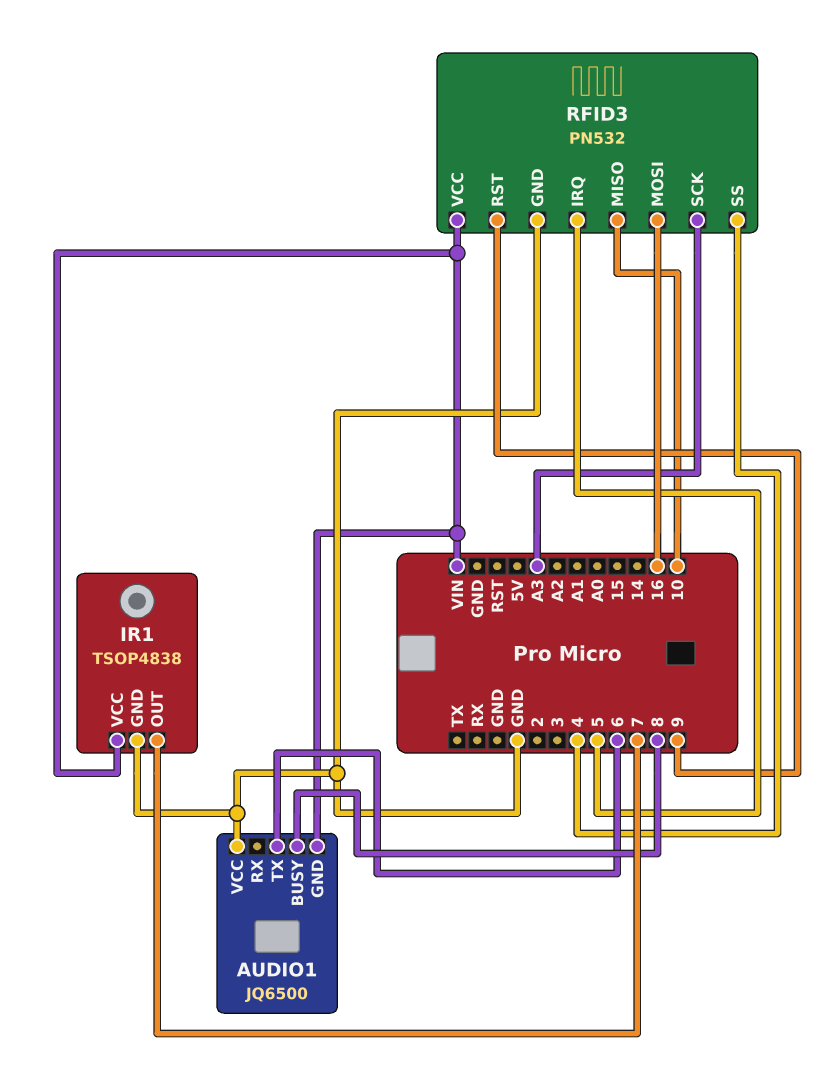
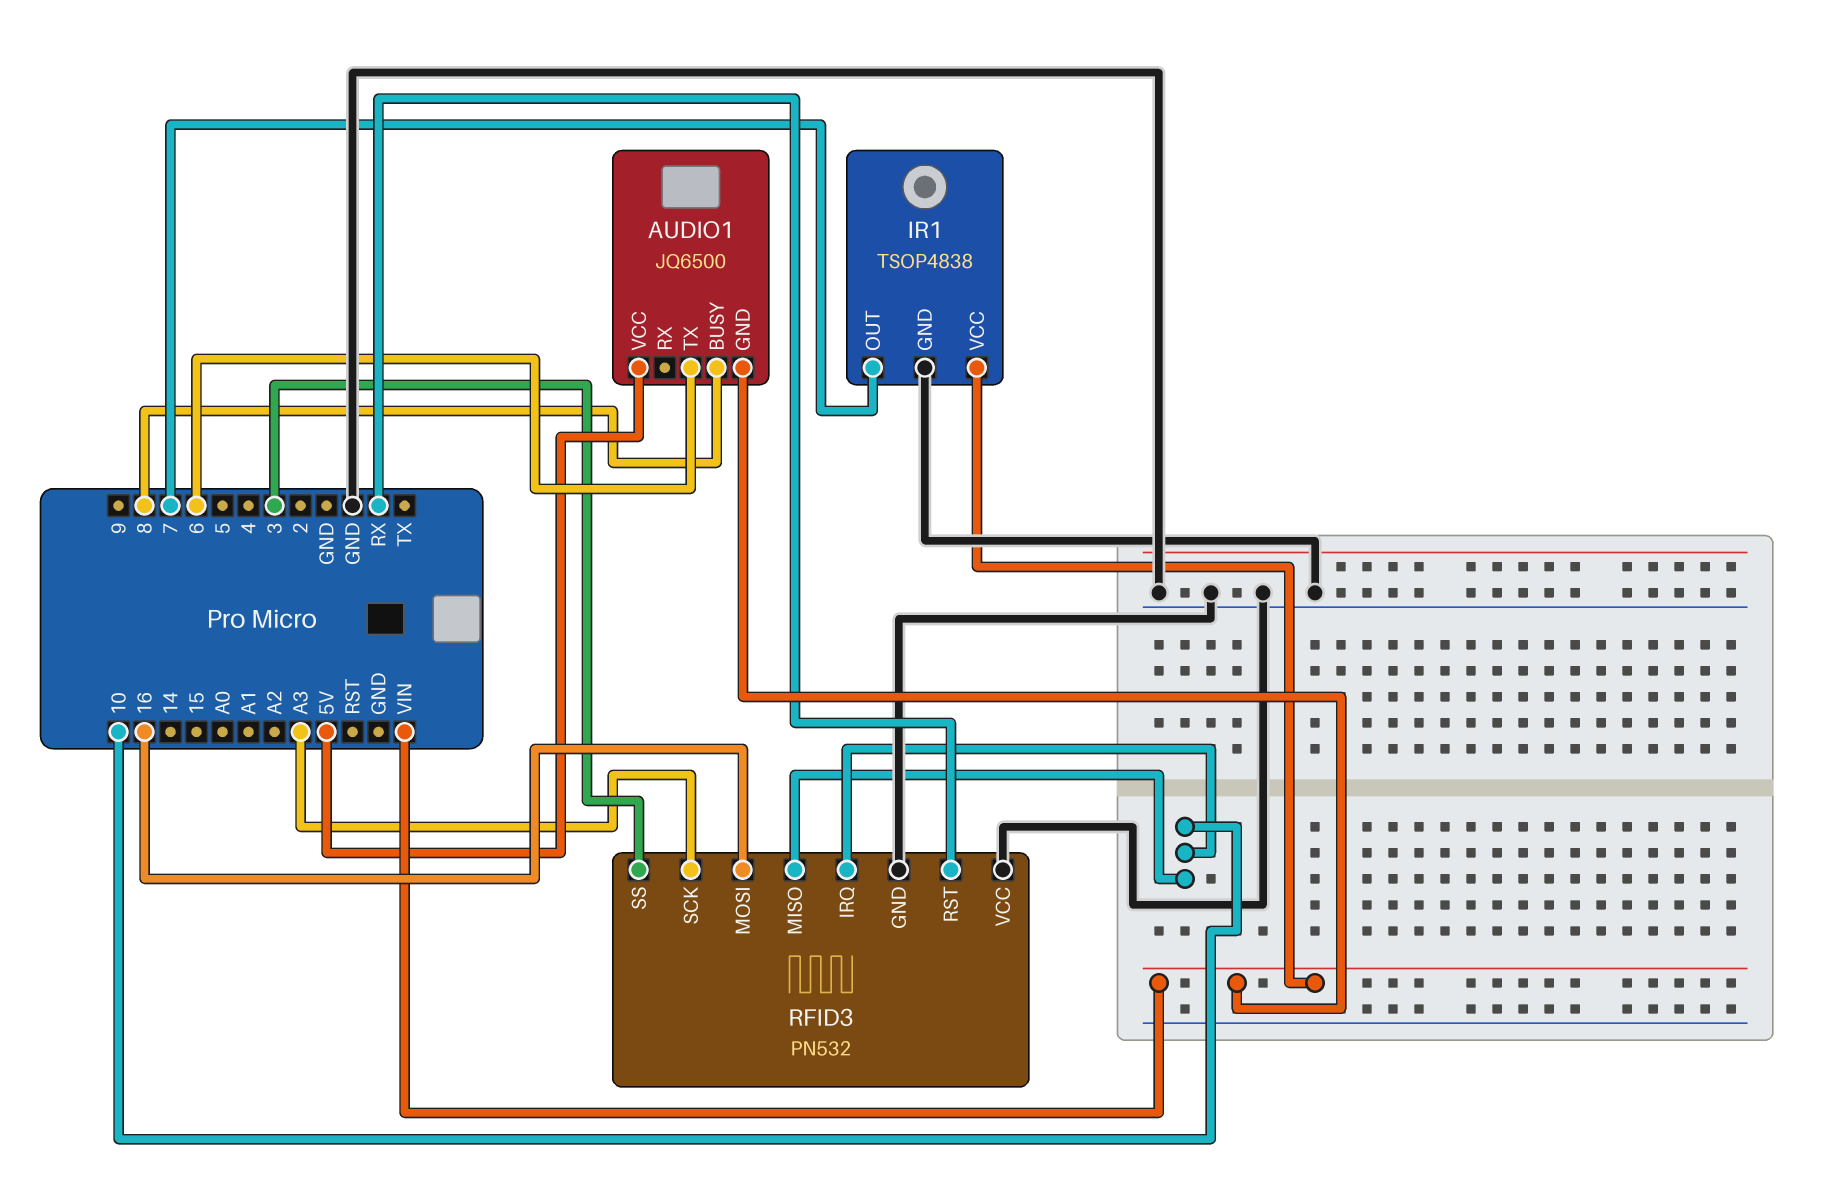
AUDIO1 pin VCC: GND -> 5V
RFID3 pin IRQ: 5 -> 10
RFID3 pin RST: 9 -> RX
RFID3 pin SS: 4 -> 3
RFID3 pin VCC: VIN -> GND

